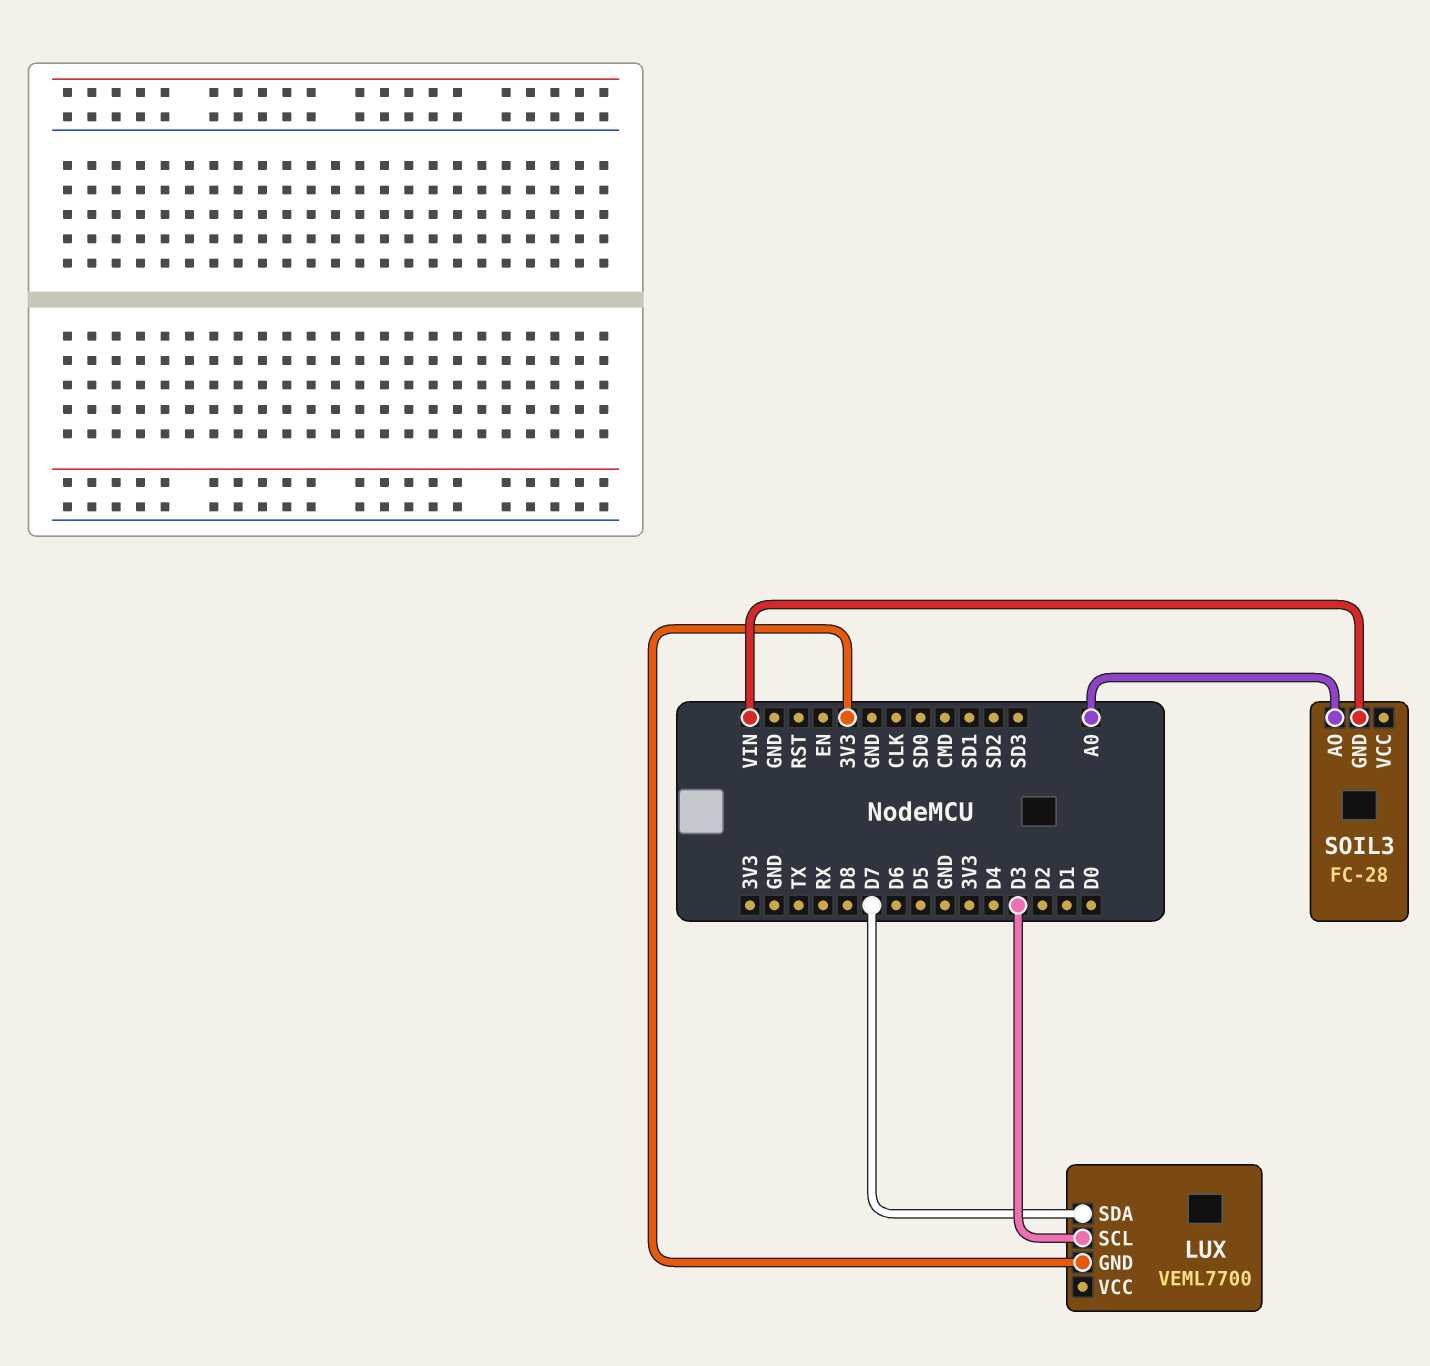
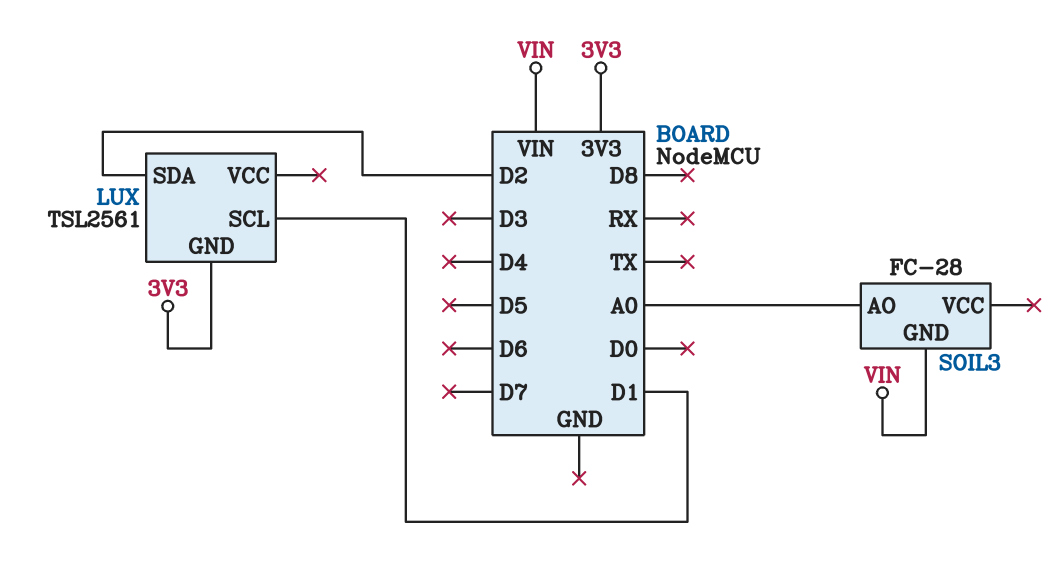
LUX: VEML7700 -> TSL2561
LUX pin SCL: D3 -> D1
LUX pin SDA: D7 -> D2

